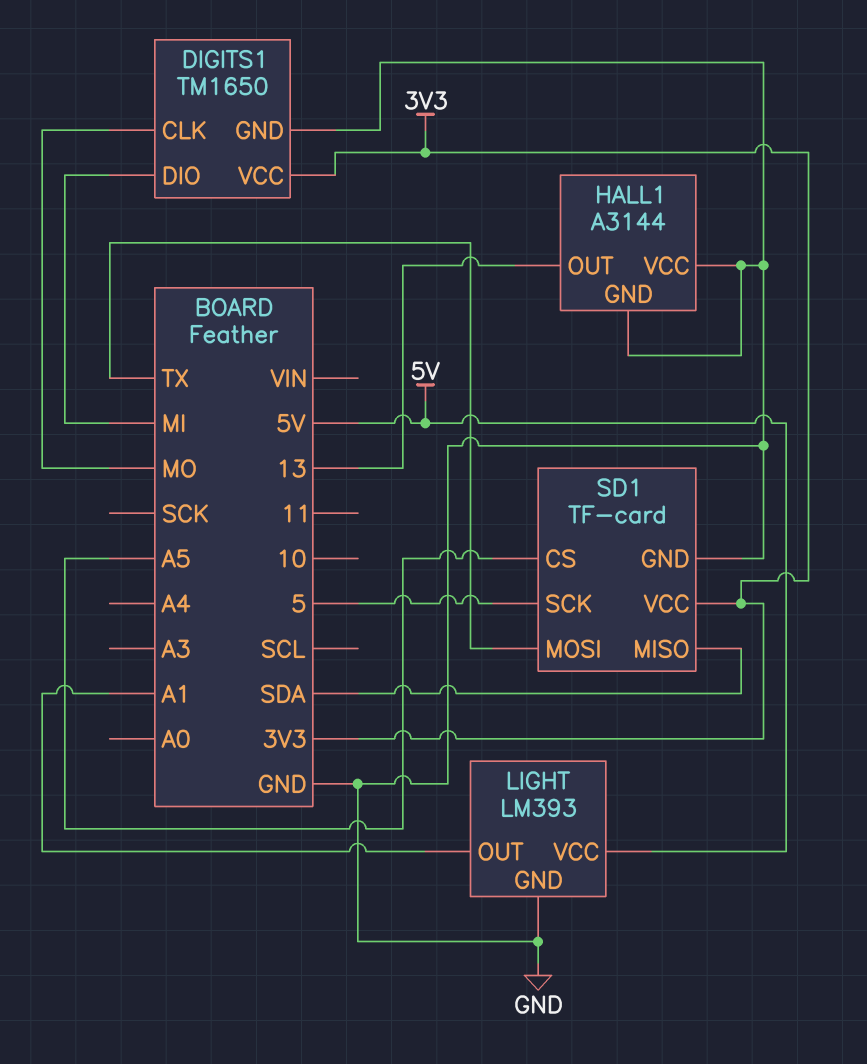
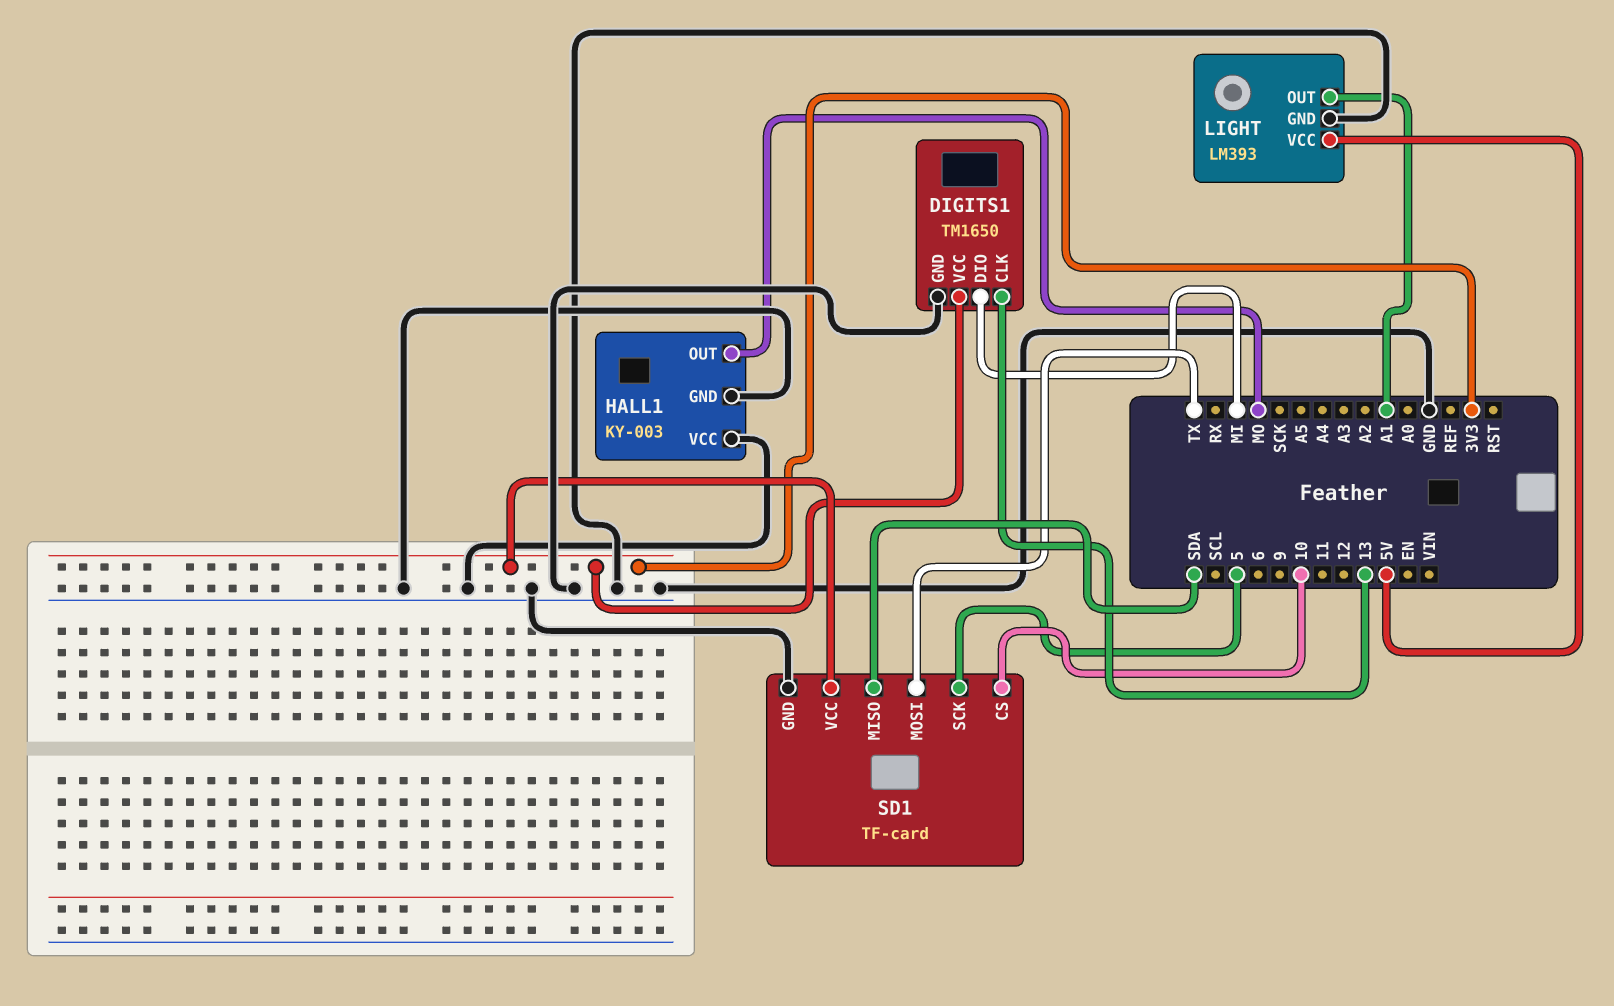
DIGITS1 pin CLK: MO -> 13
HALL1: A3144 -> KY-003
HALL1 pin OUT: 13 -> MO
SD1 pin CS: A5 -> 10

